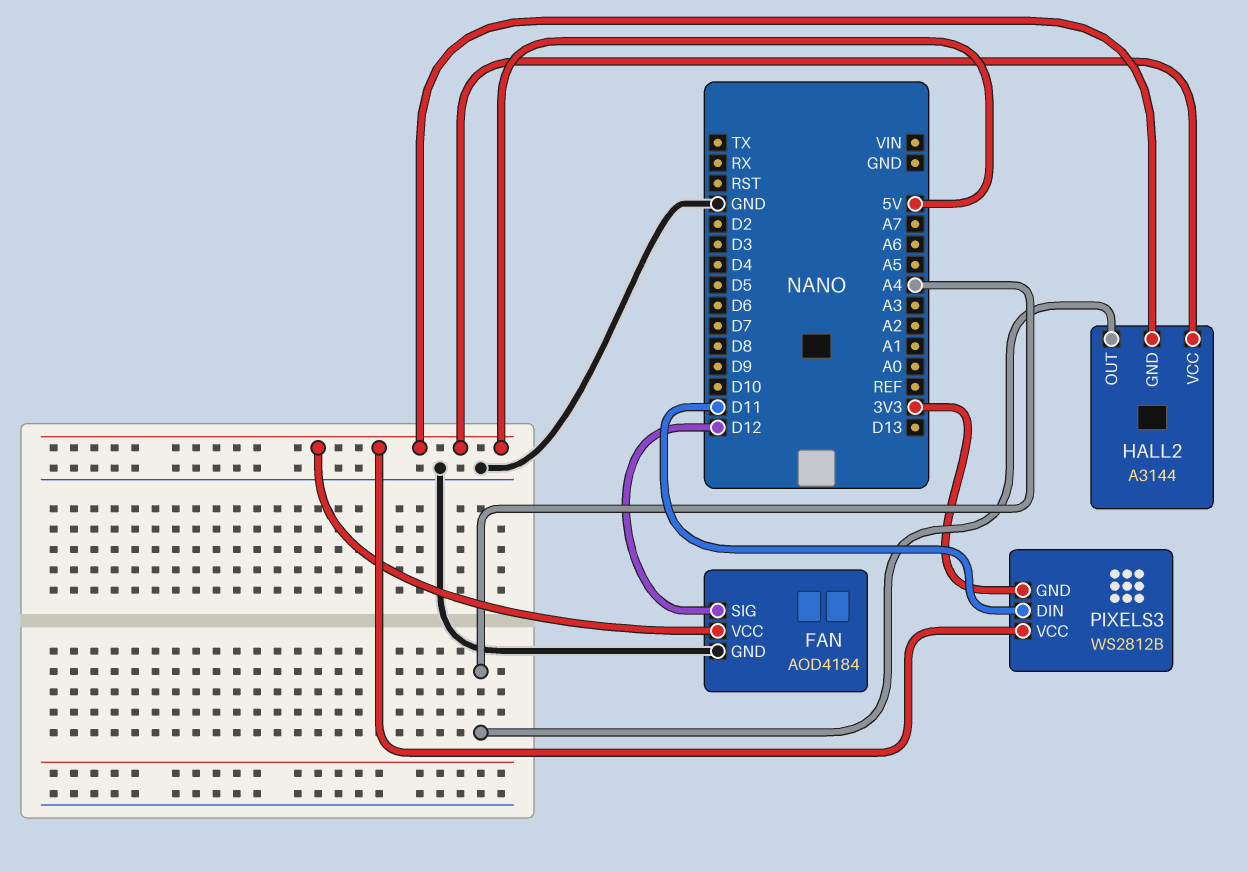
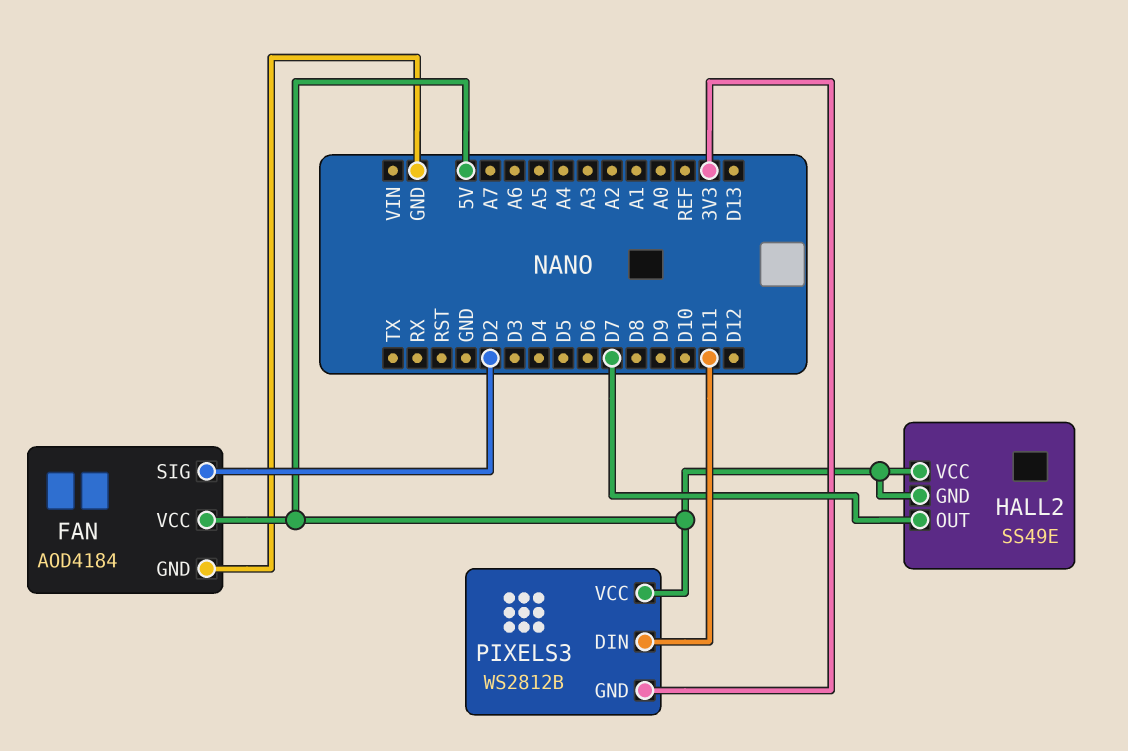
FAN pin SIG: D12 -> D2
HALL2: A3144 -> SS49E
HALL2 pin OUT: A4 -> D7

